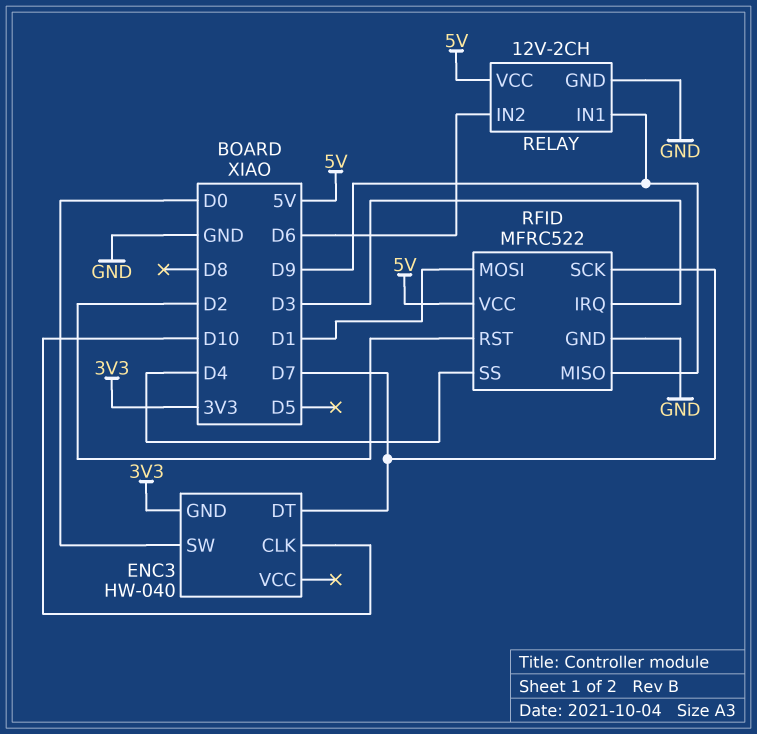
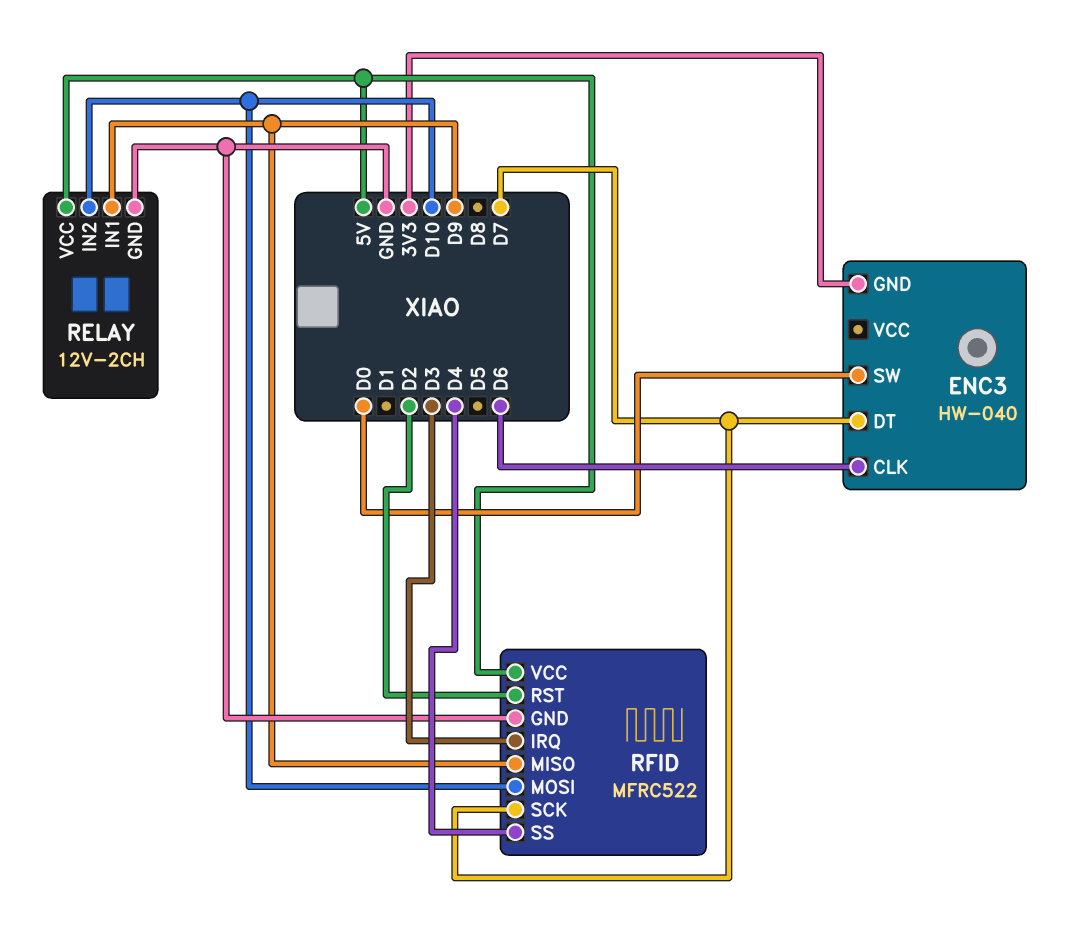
ENC3 pin CLK: D10 -> D6
RELAY pin IN2: D6 -> D10
RFID pin MOSI: D1 -> D10

